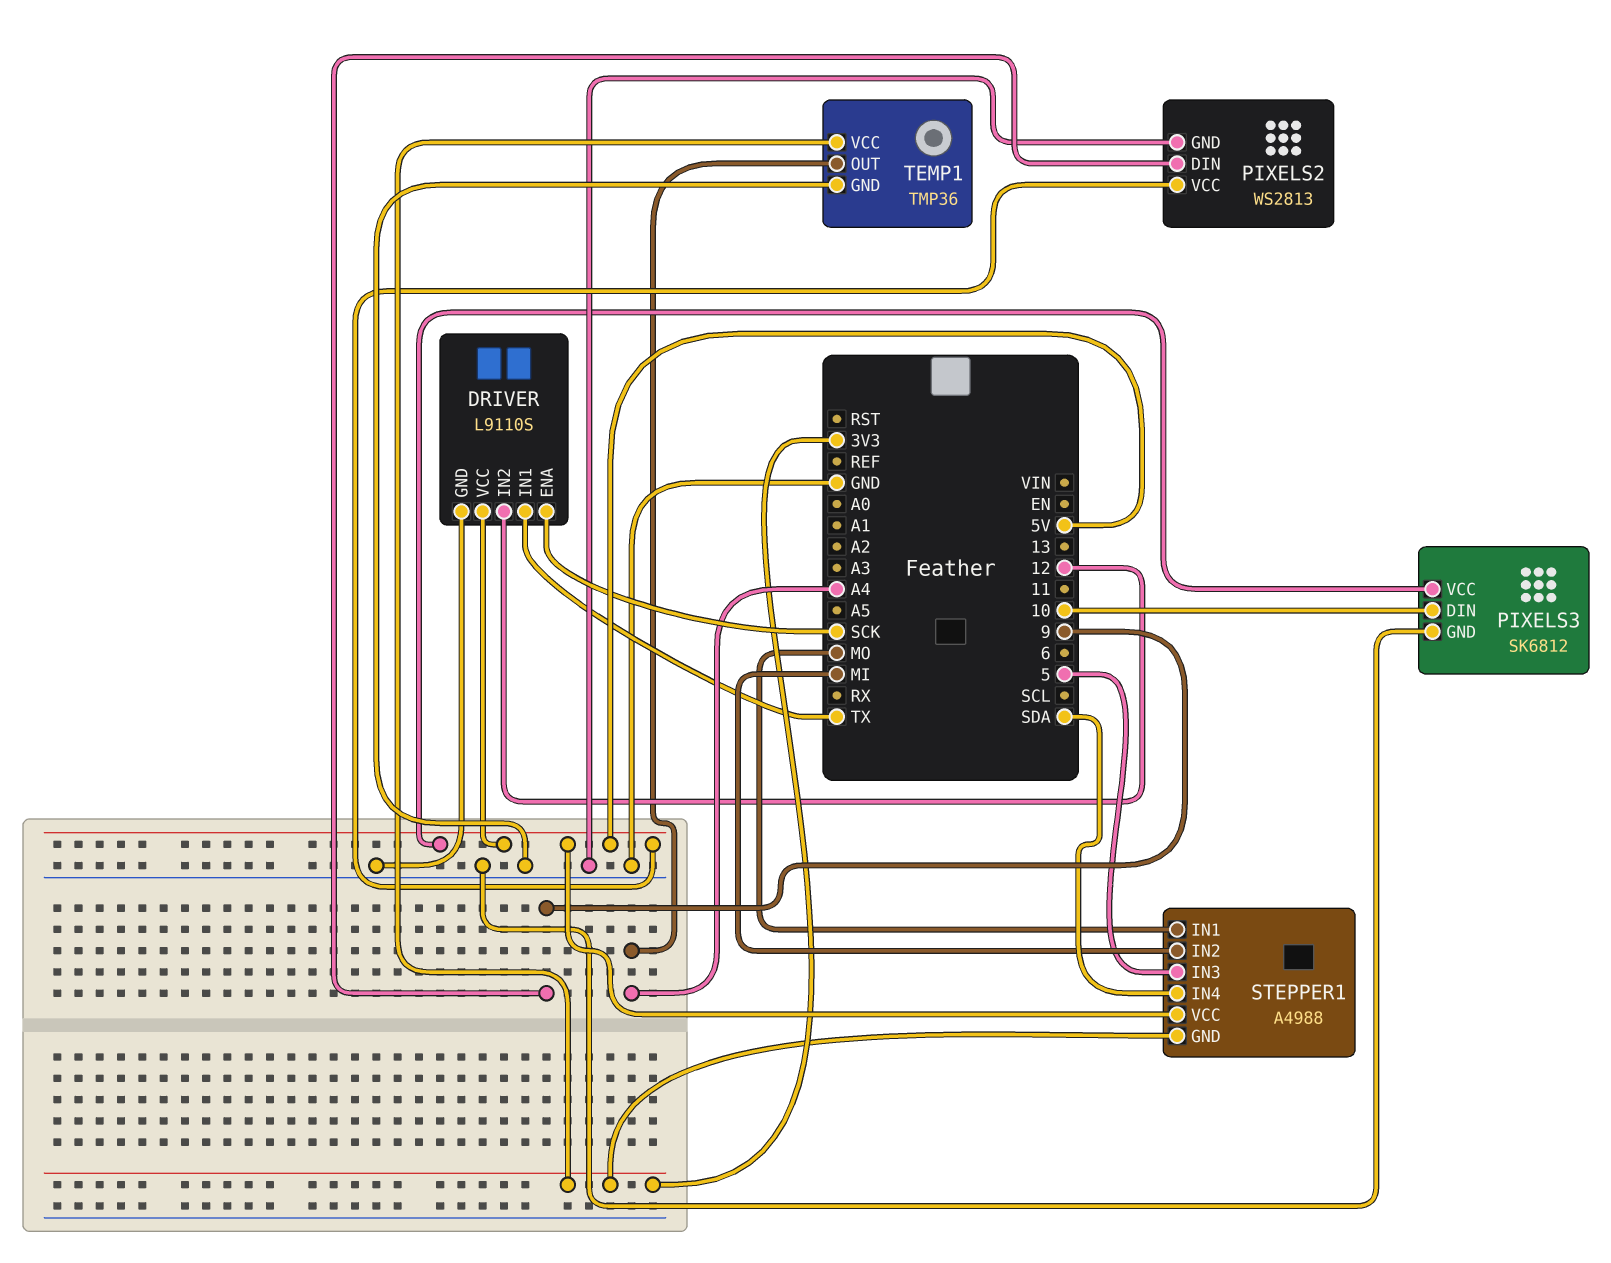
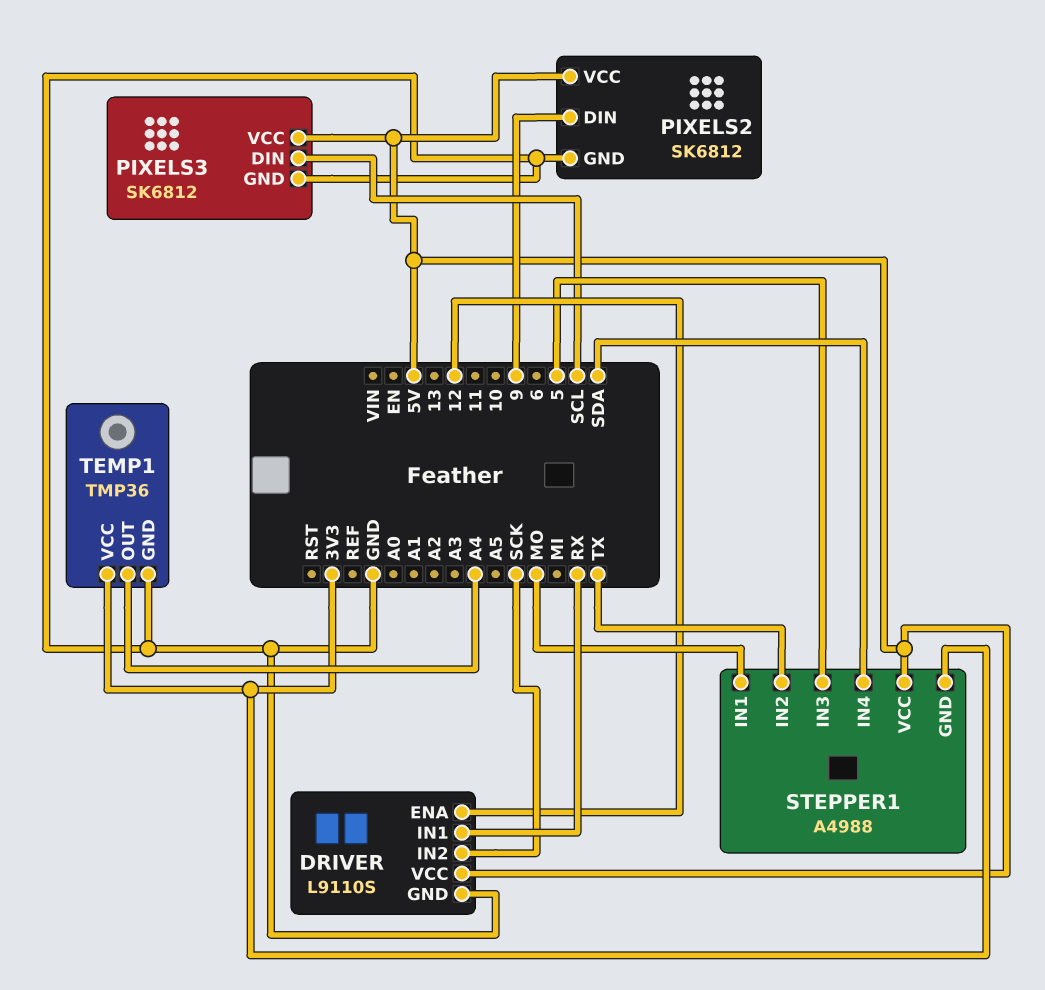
DRIVER pin ENA: SCK -> 12
DRIVER pin IN1: TX -> RX
DRIVER pin IN2: 12 -> SCK
PIXELS2: WS2813 -> SK6812
PIXELS3 pin DIN: 10 -> SCL
STEPPER1 pin IN2: MI -> TX

